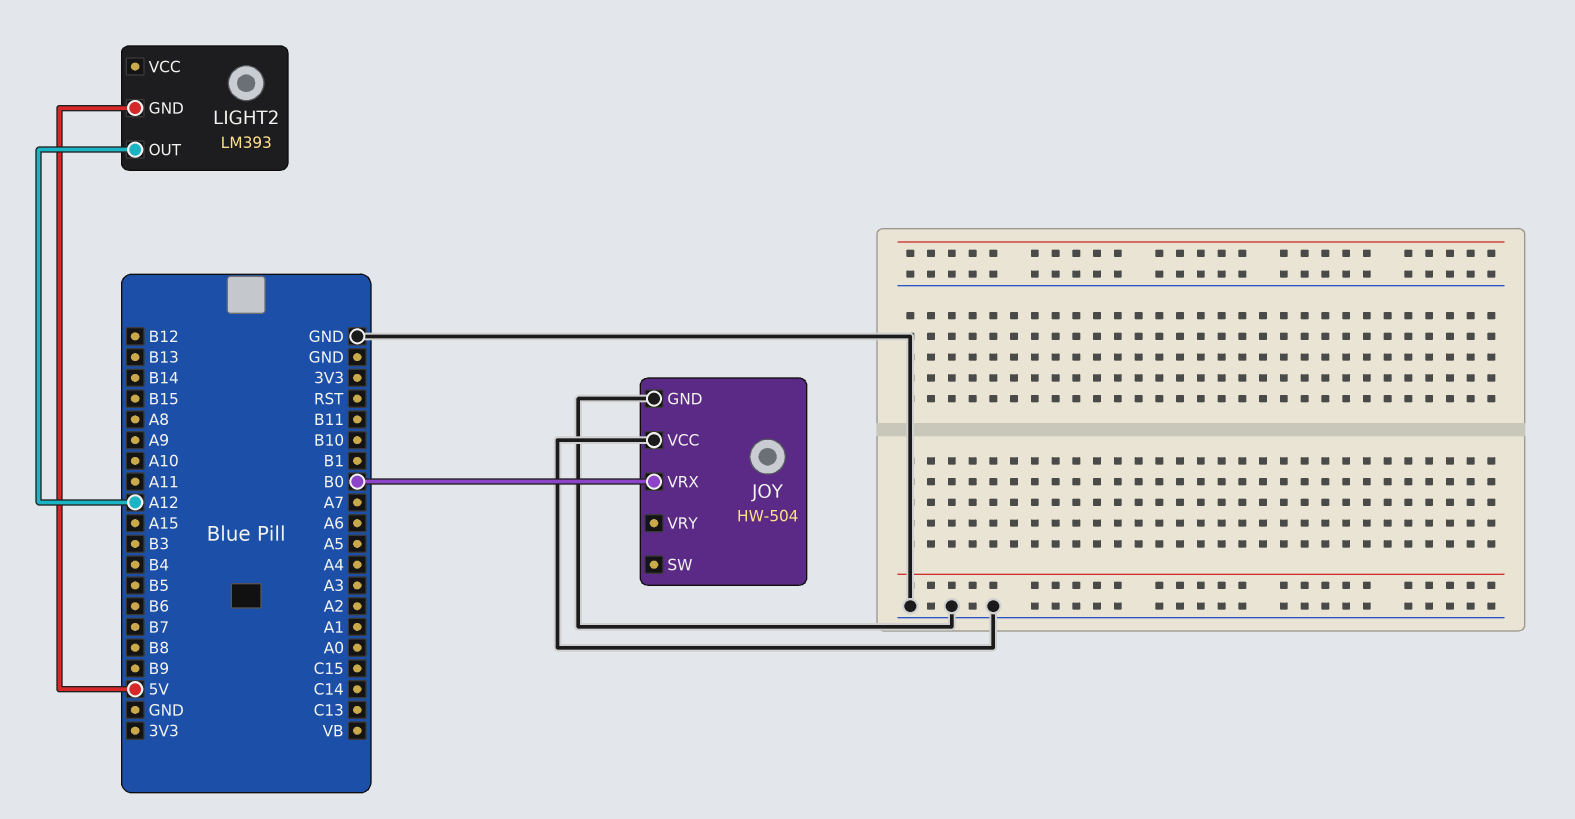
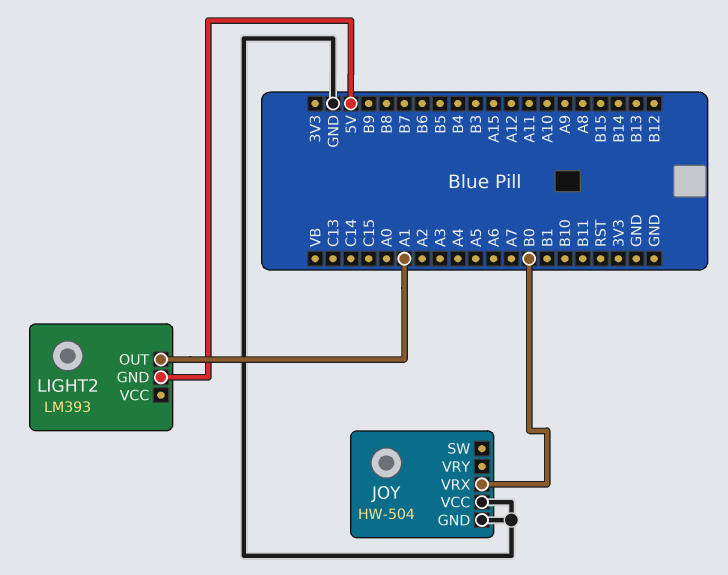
LIGHT2 pin OUT: A12 -> A1

